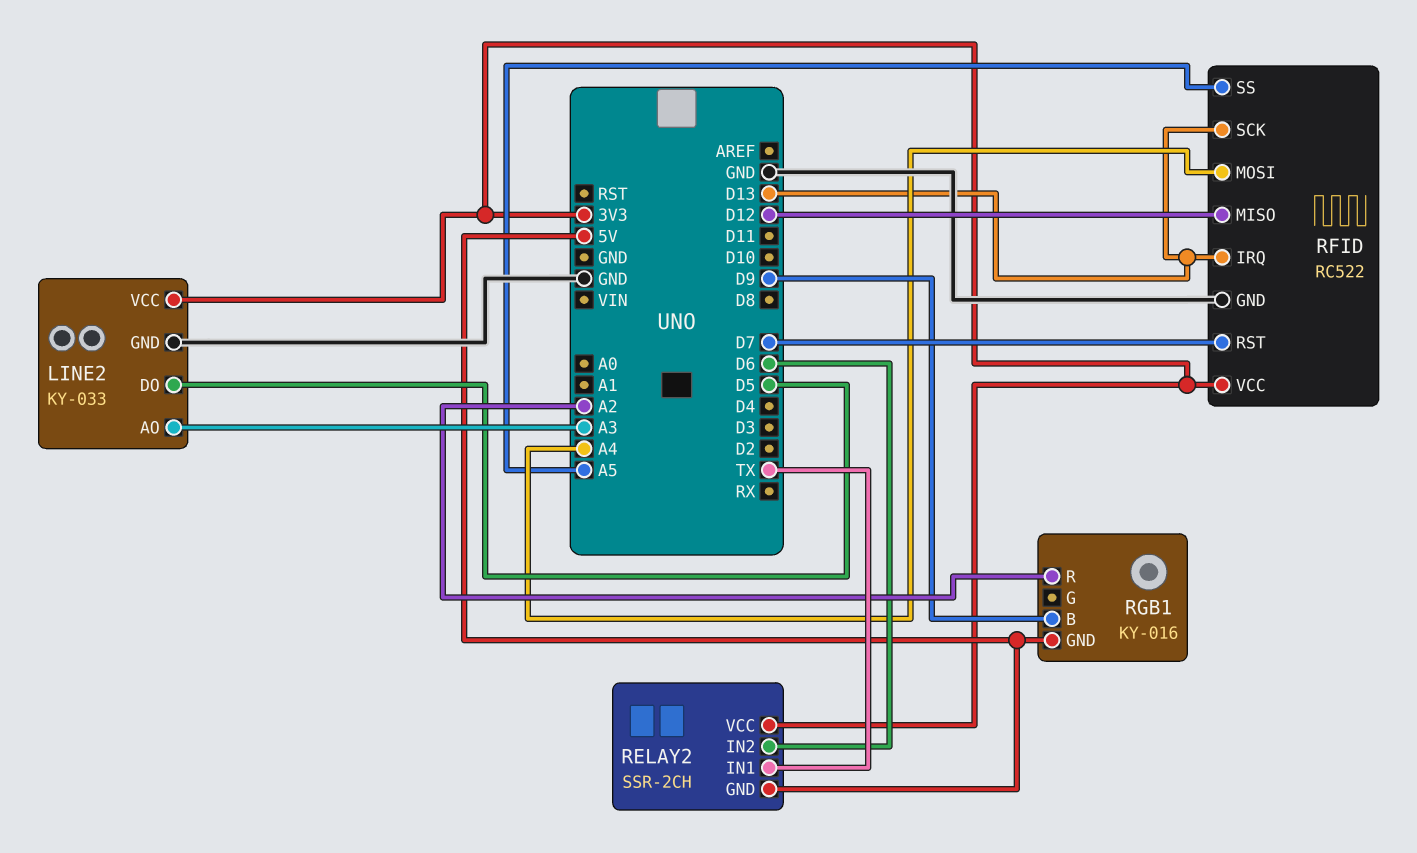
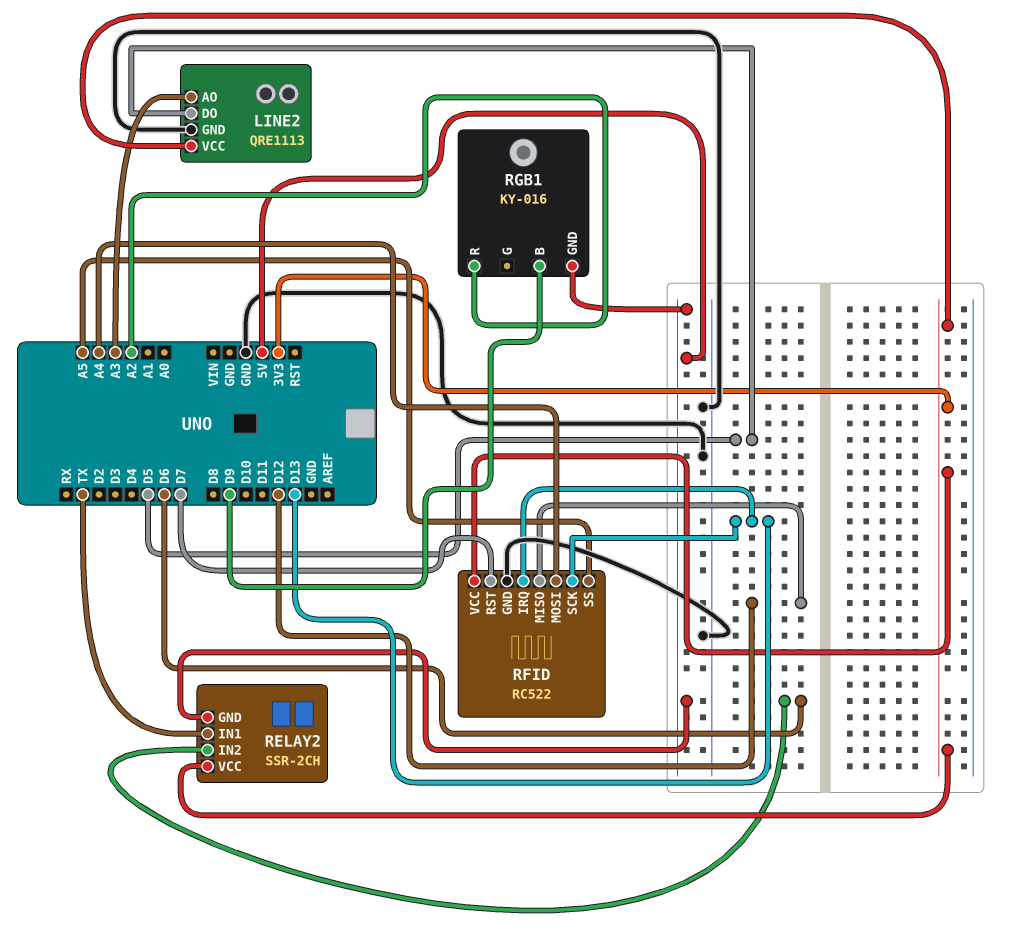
LINE2: KY-033 -> QRE1113

